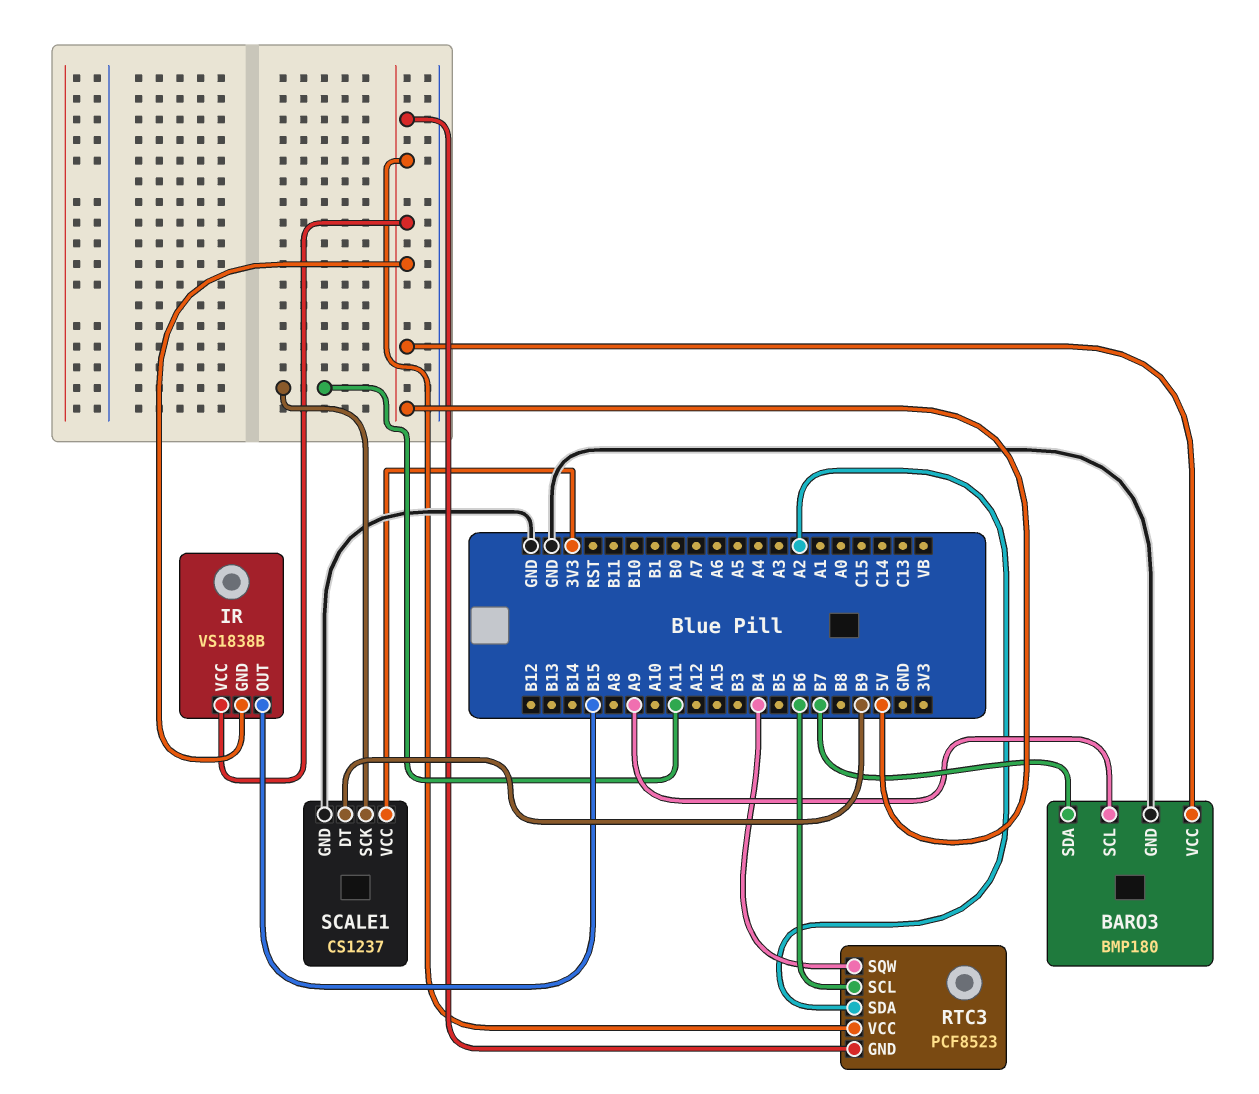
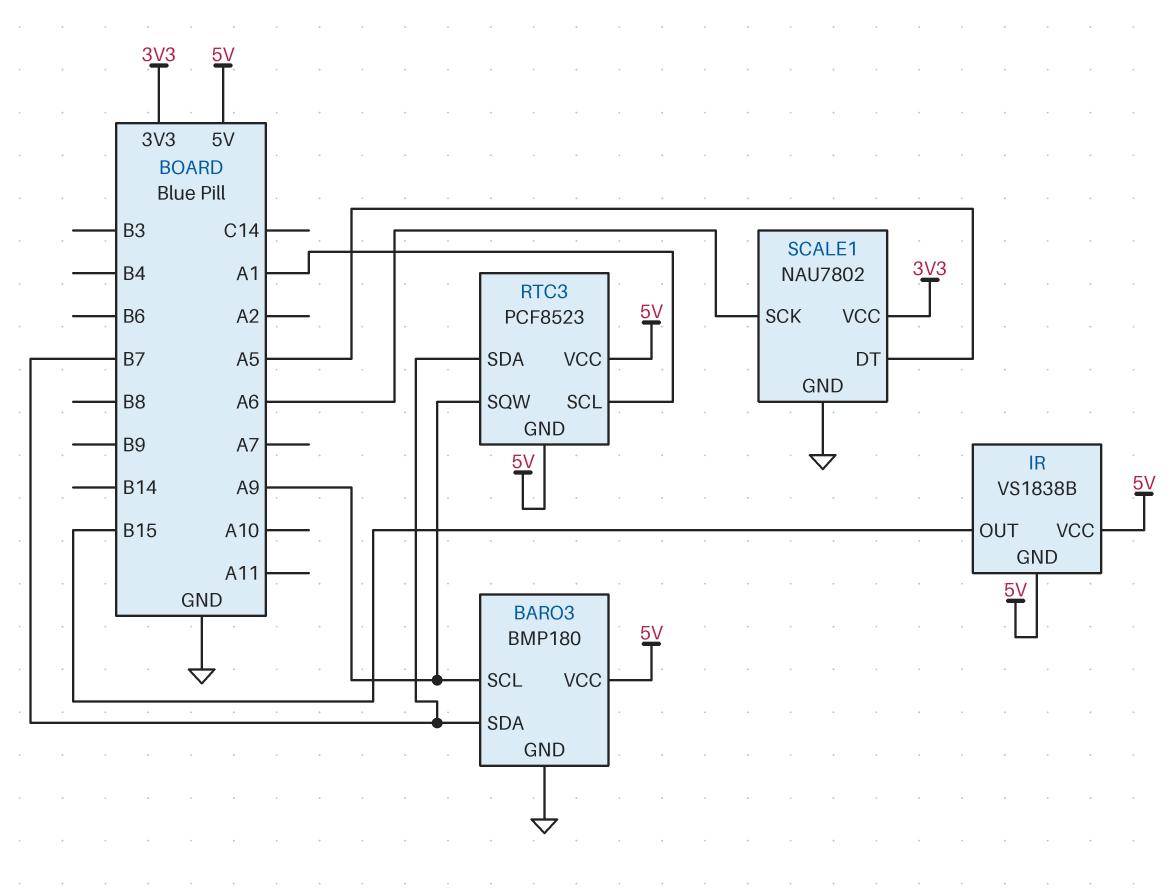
RTC3 pin SCL: B6 -> A1
RTC3 pin SDA: A2 -> B7
RTC3 pin SQW: B4 -> A9
SCALE1: CS1237 -> NAU7802
SCALE1 pin DT: B9 -> A5
SCALE1 pin SCK: A11 -> A6

